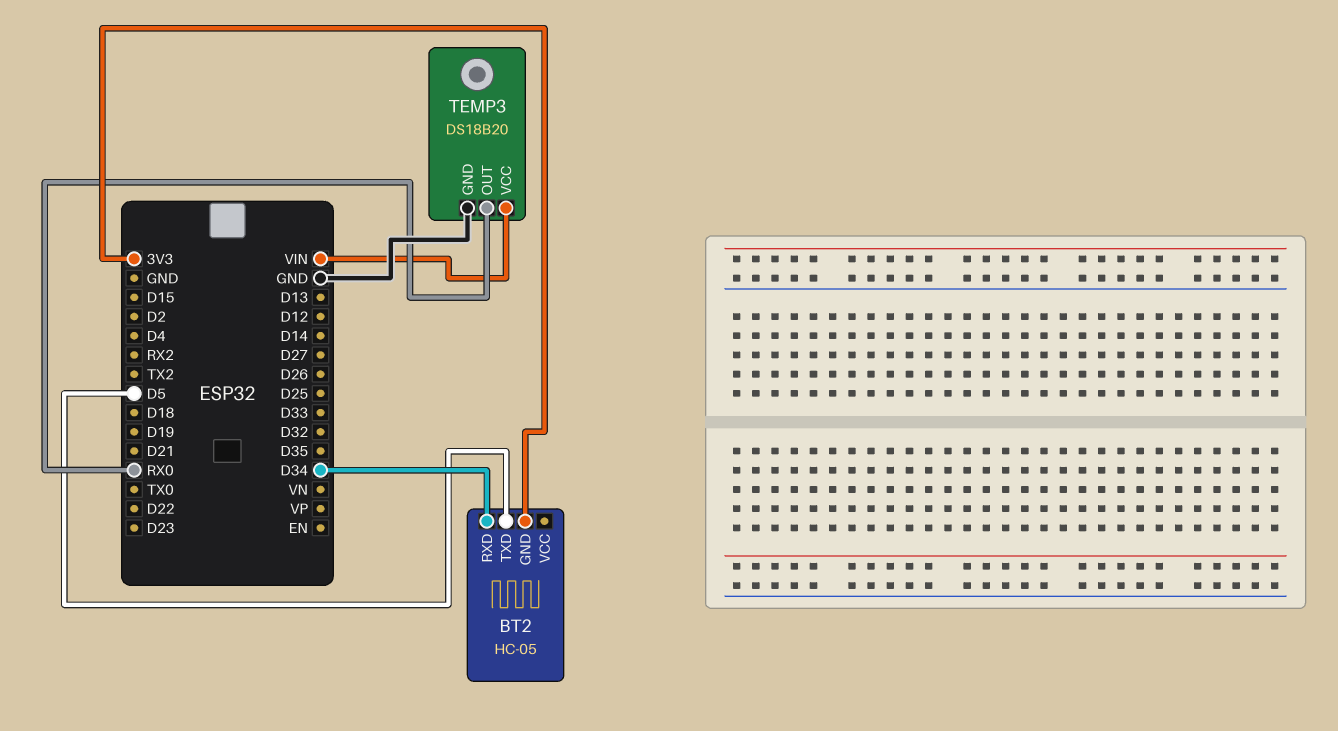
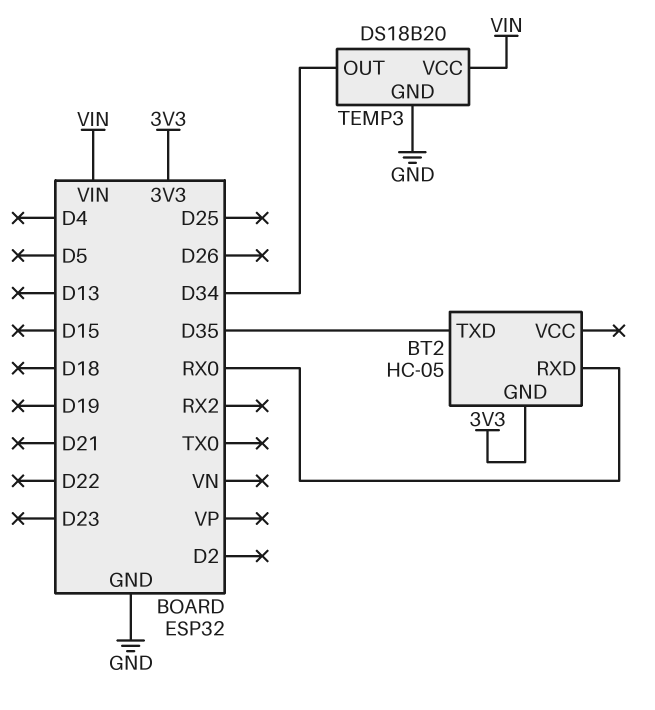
BT2 pin RXD: D34 -> RX0
BT2 pin TXD: D5 -> D35
TEMP3 pin OUT: RX0 -> D34

